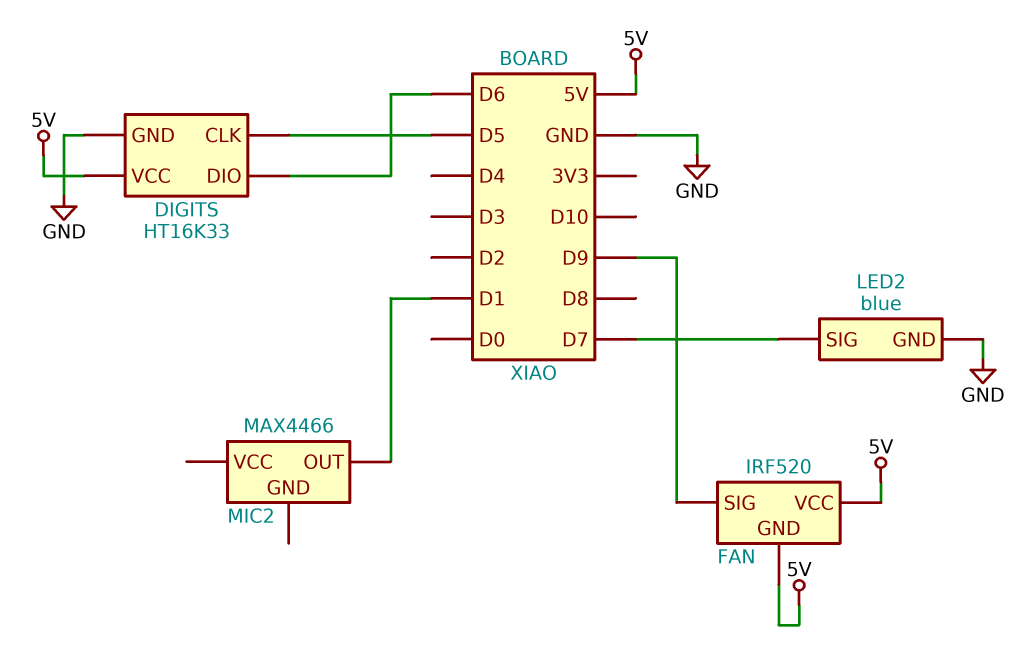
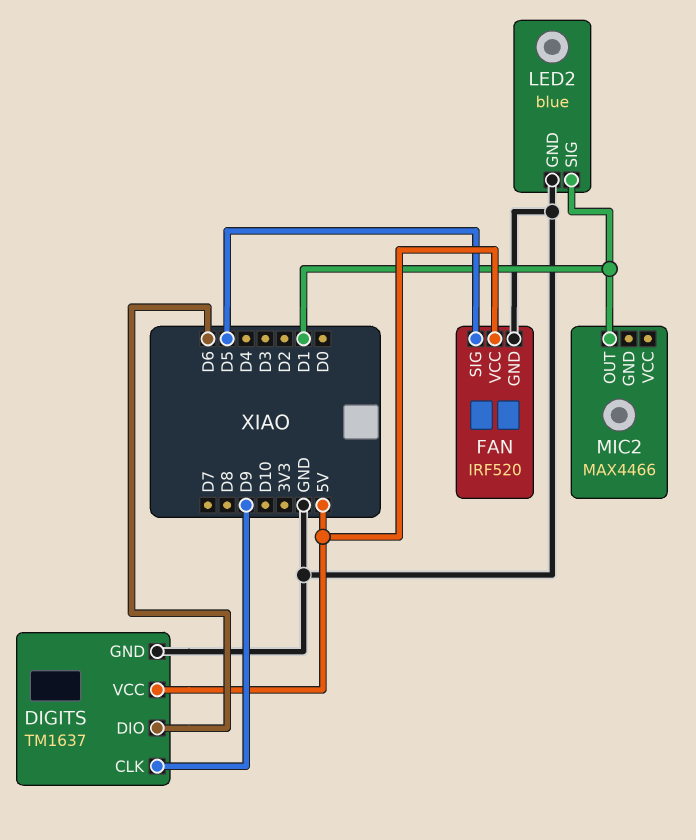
DIGITS: HT16K33 -> TM1637
DIGITS pin CLK: D5 -> D9
FAN pin GND: 5V -> GND
FAN pin SIG: D9 -> D5
LED2 pin SIG: D7 -> D1

